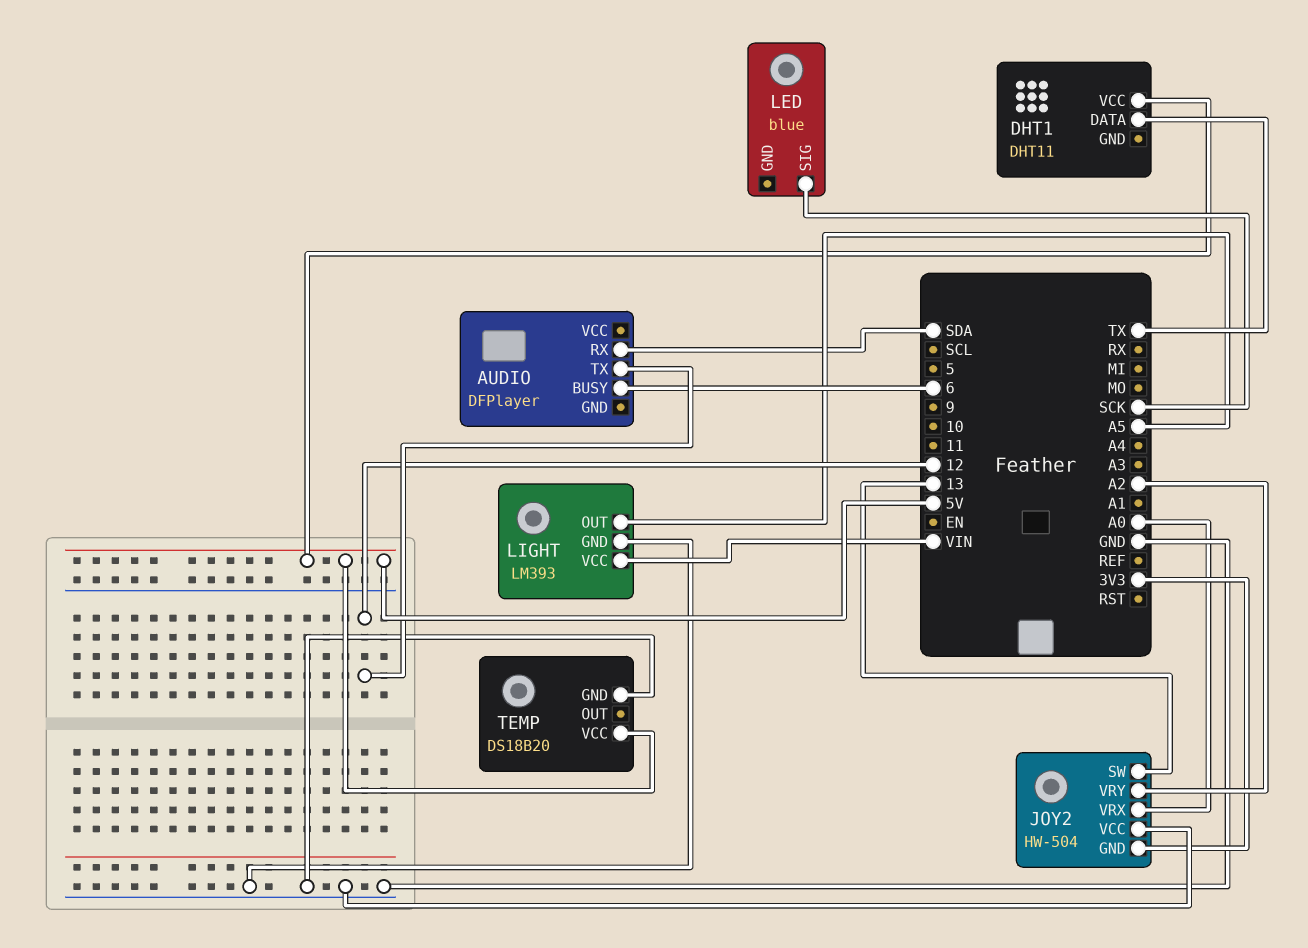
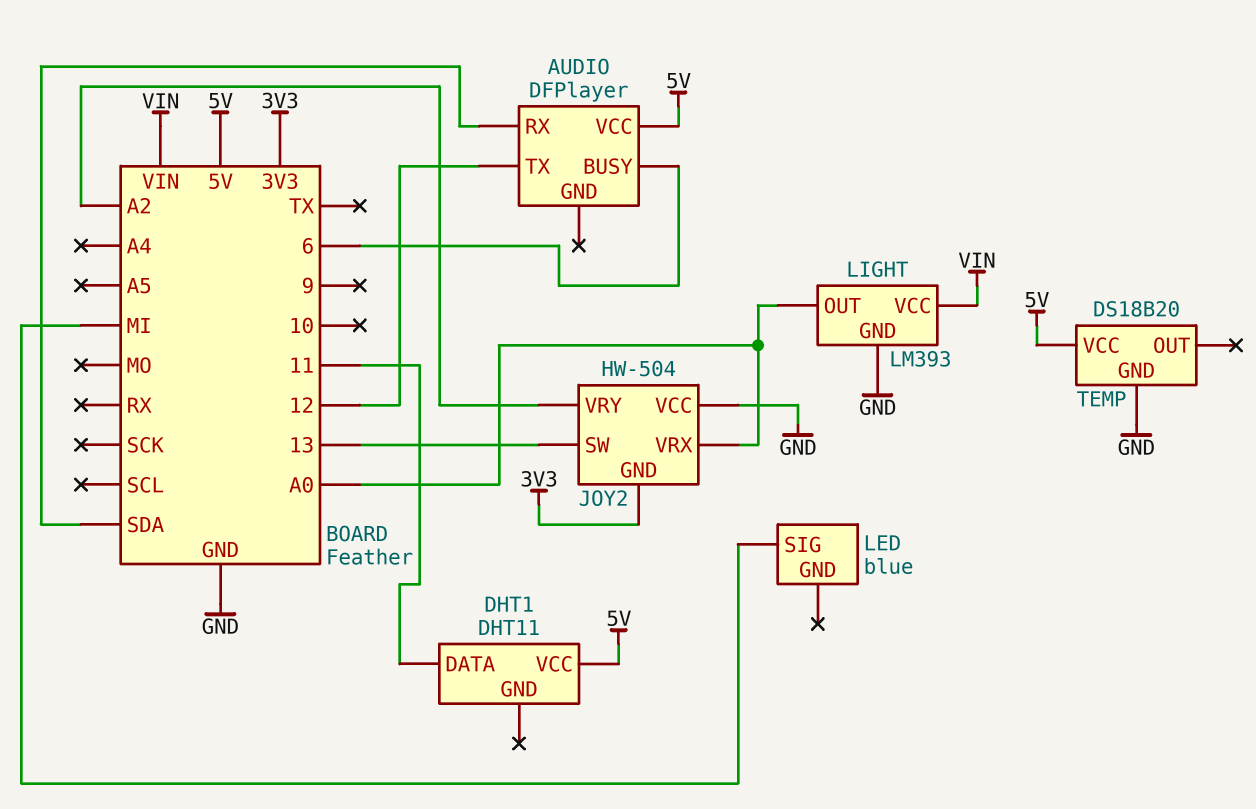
AUDIO pin VCC: none -> 5V
DHT1 pin DATA: TX -> 11
LED pin SIG: SCK -> MI
LIGHT pin OUT: A5 -> A0

